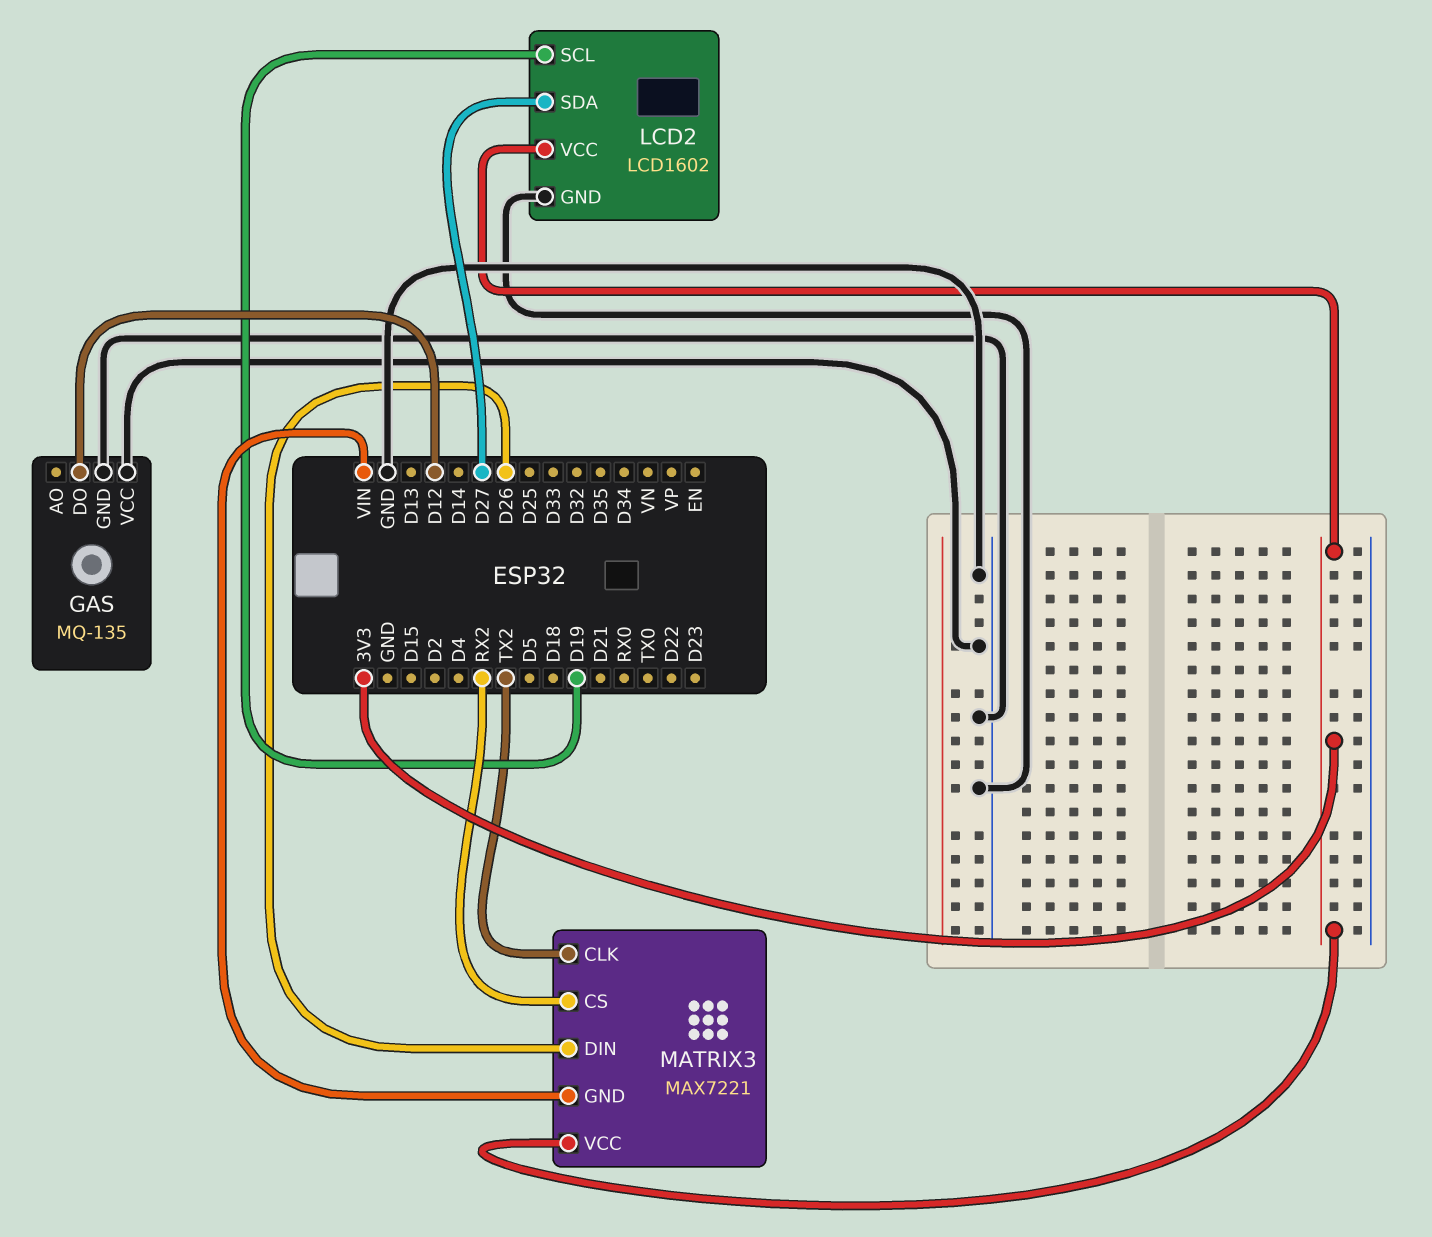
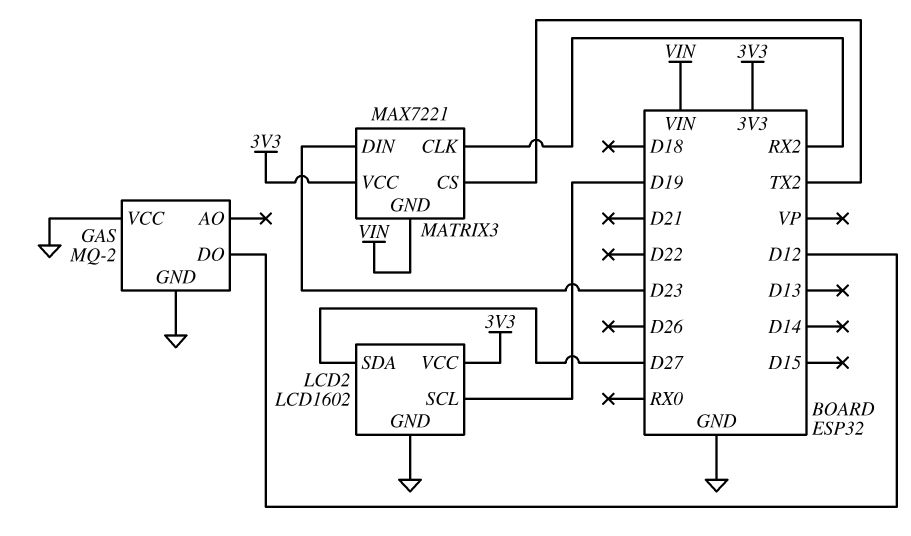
GAS: MQ-135 -> MQ-2
MATRIX3 pin CLK: TX2 -> RX2
MATRIX3 pin CS: RX2 -> TX2
MATRIX3 pin DIN: D26 -> D23

